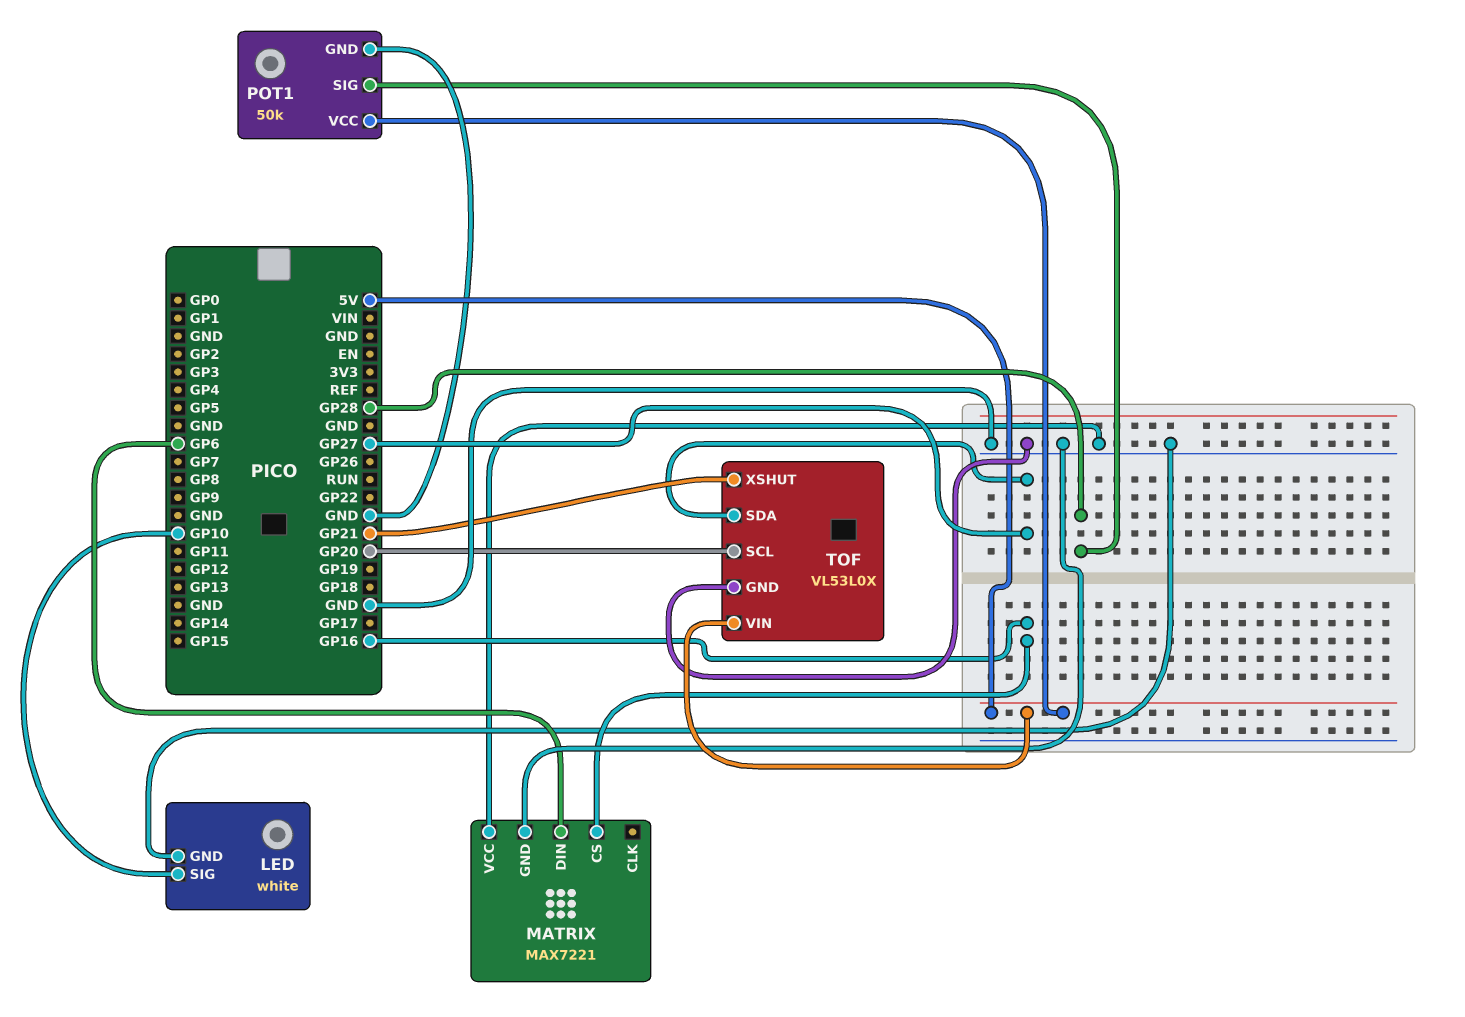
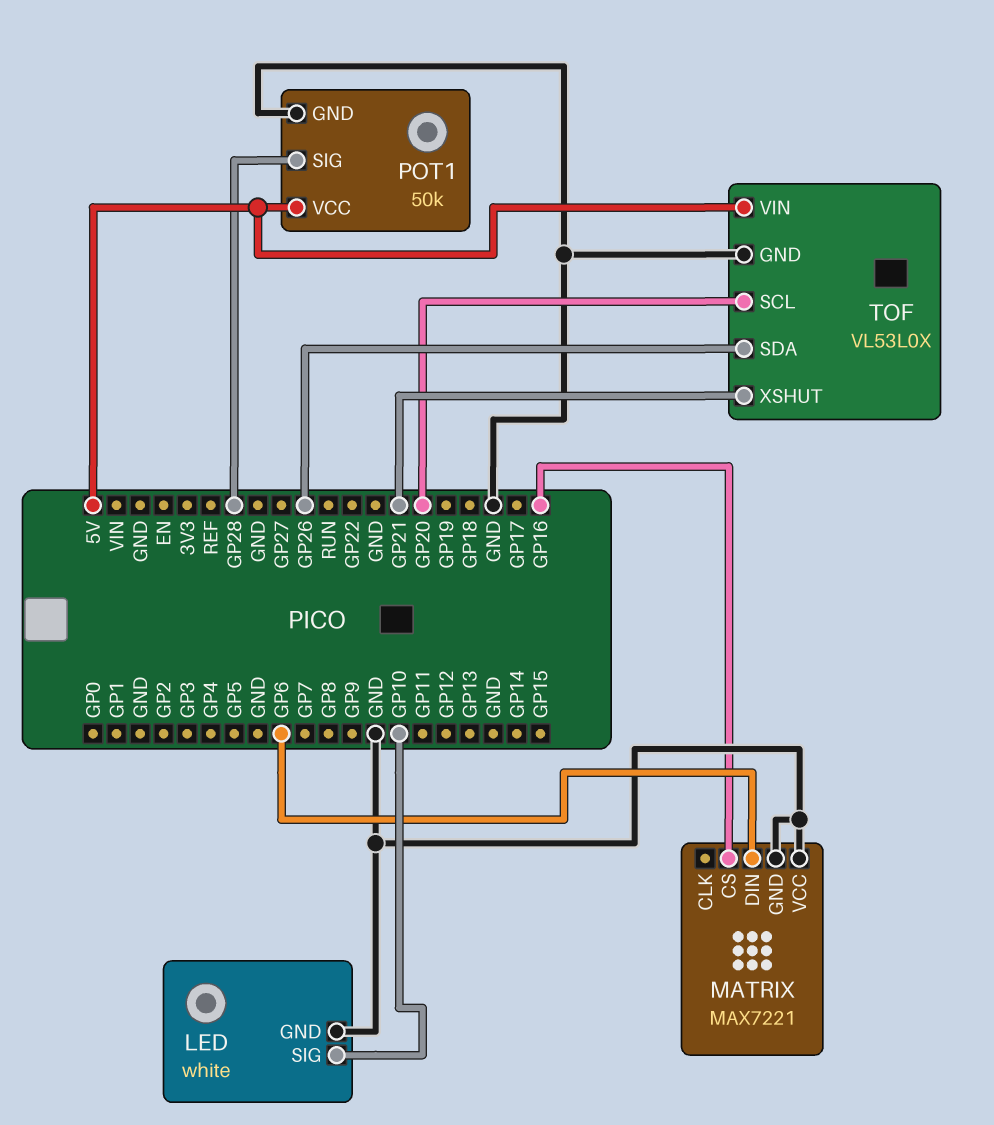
TOF pin SDA: GP27 -> GP26

